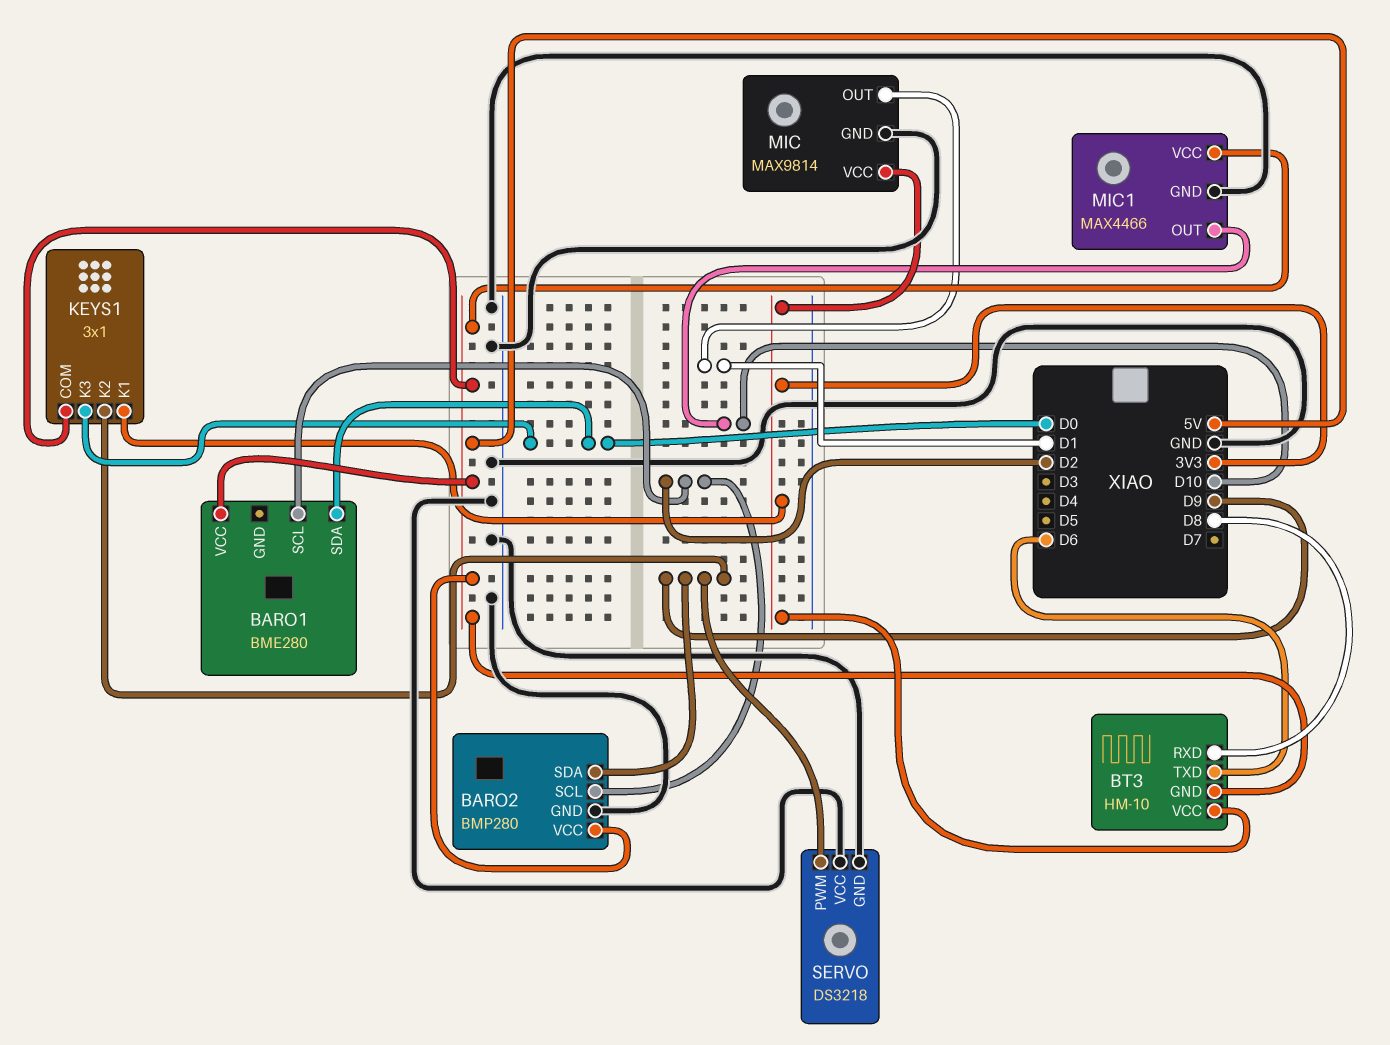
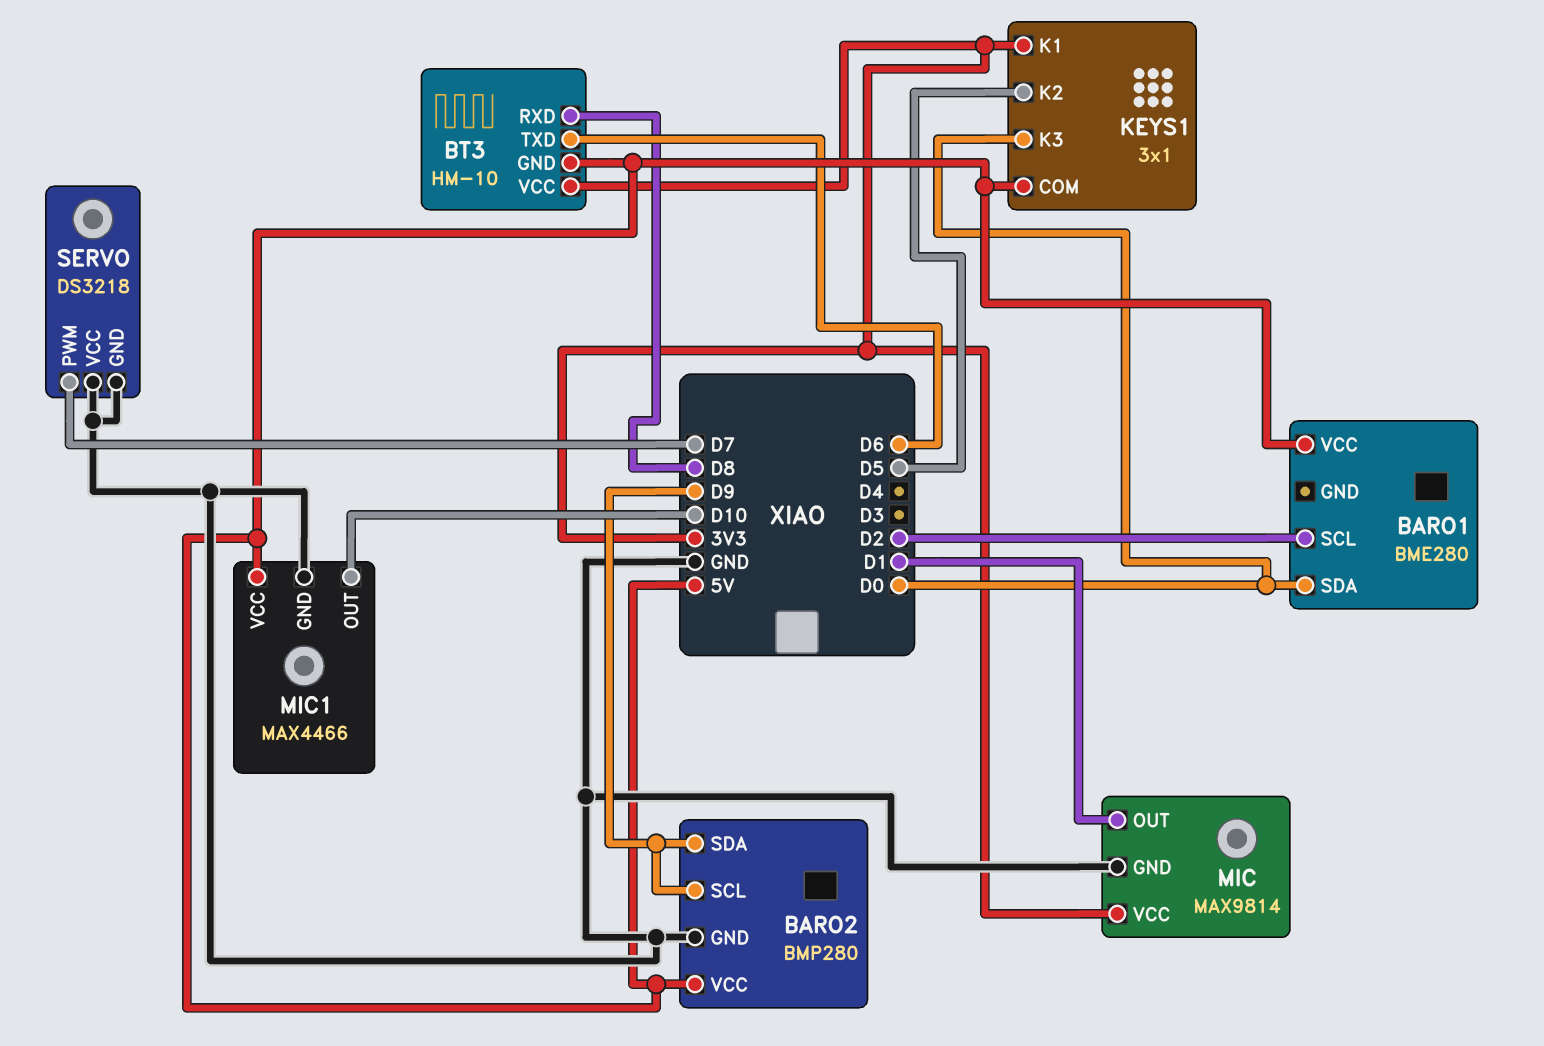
BARO2 pin SCL: D2 -> D9
KEYS1 pin K2: D9 -> D5
SERVO pin PWM: D9 -> D7

